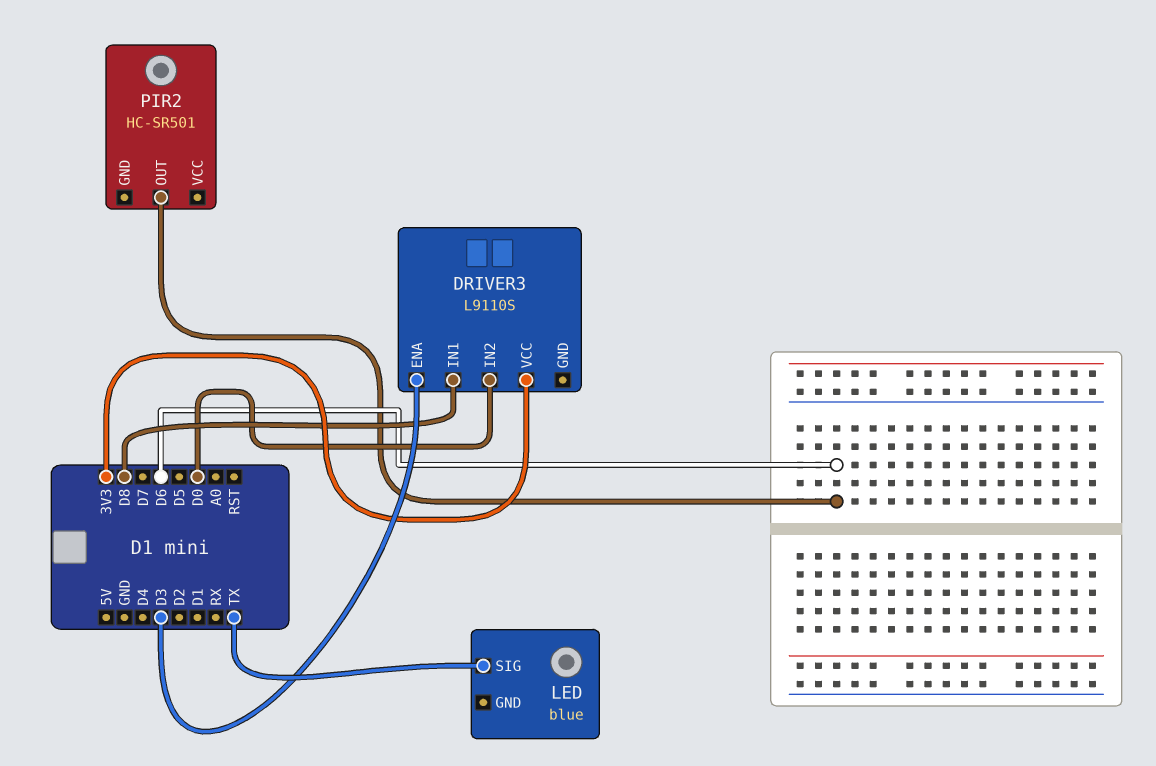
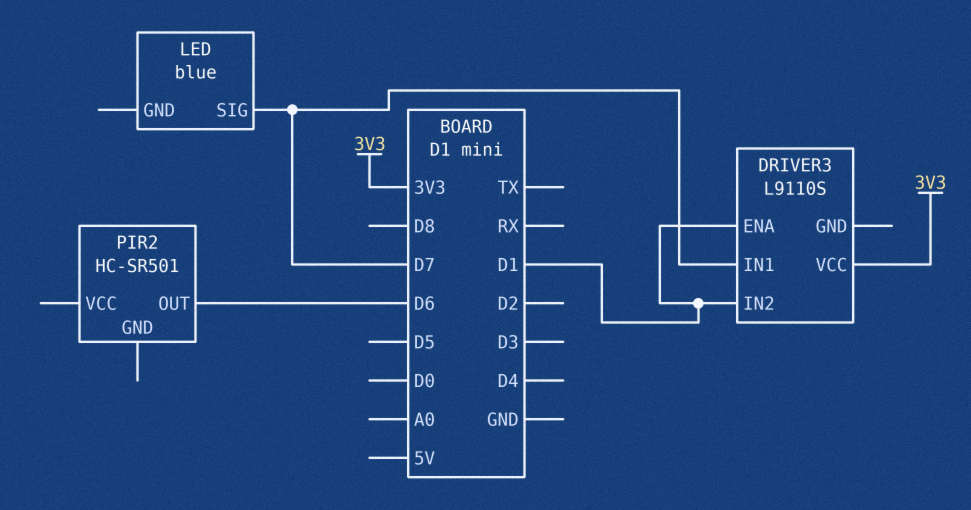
DRIVER3 pin ENA: D3 -> D1
DRIVER3 pin IN1: D8 -> D7
DRIVER3 pin IN2: D0 -> D1
LED pin SIG: TX -> D7

